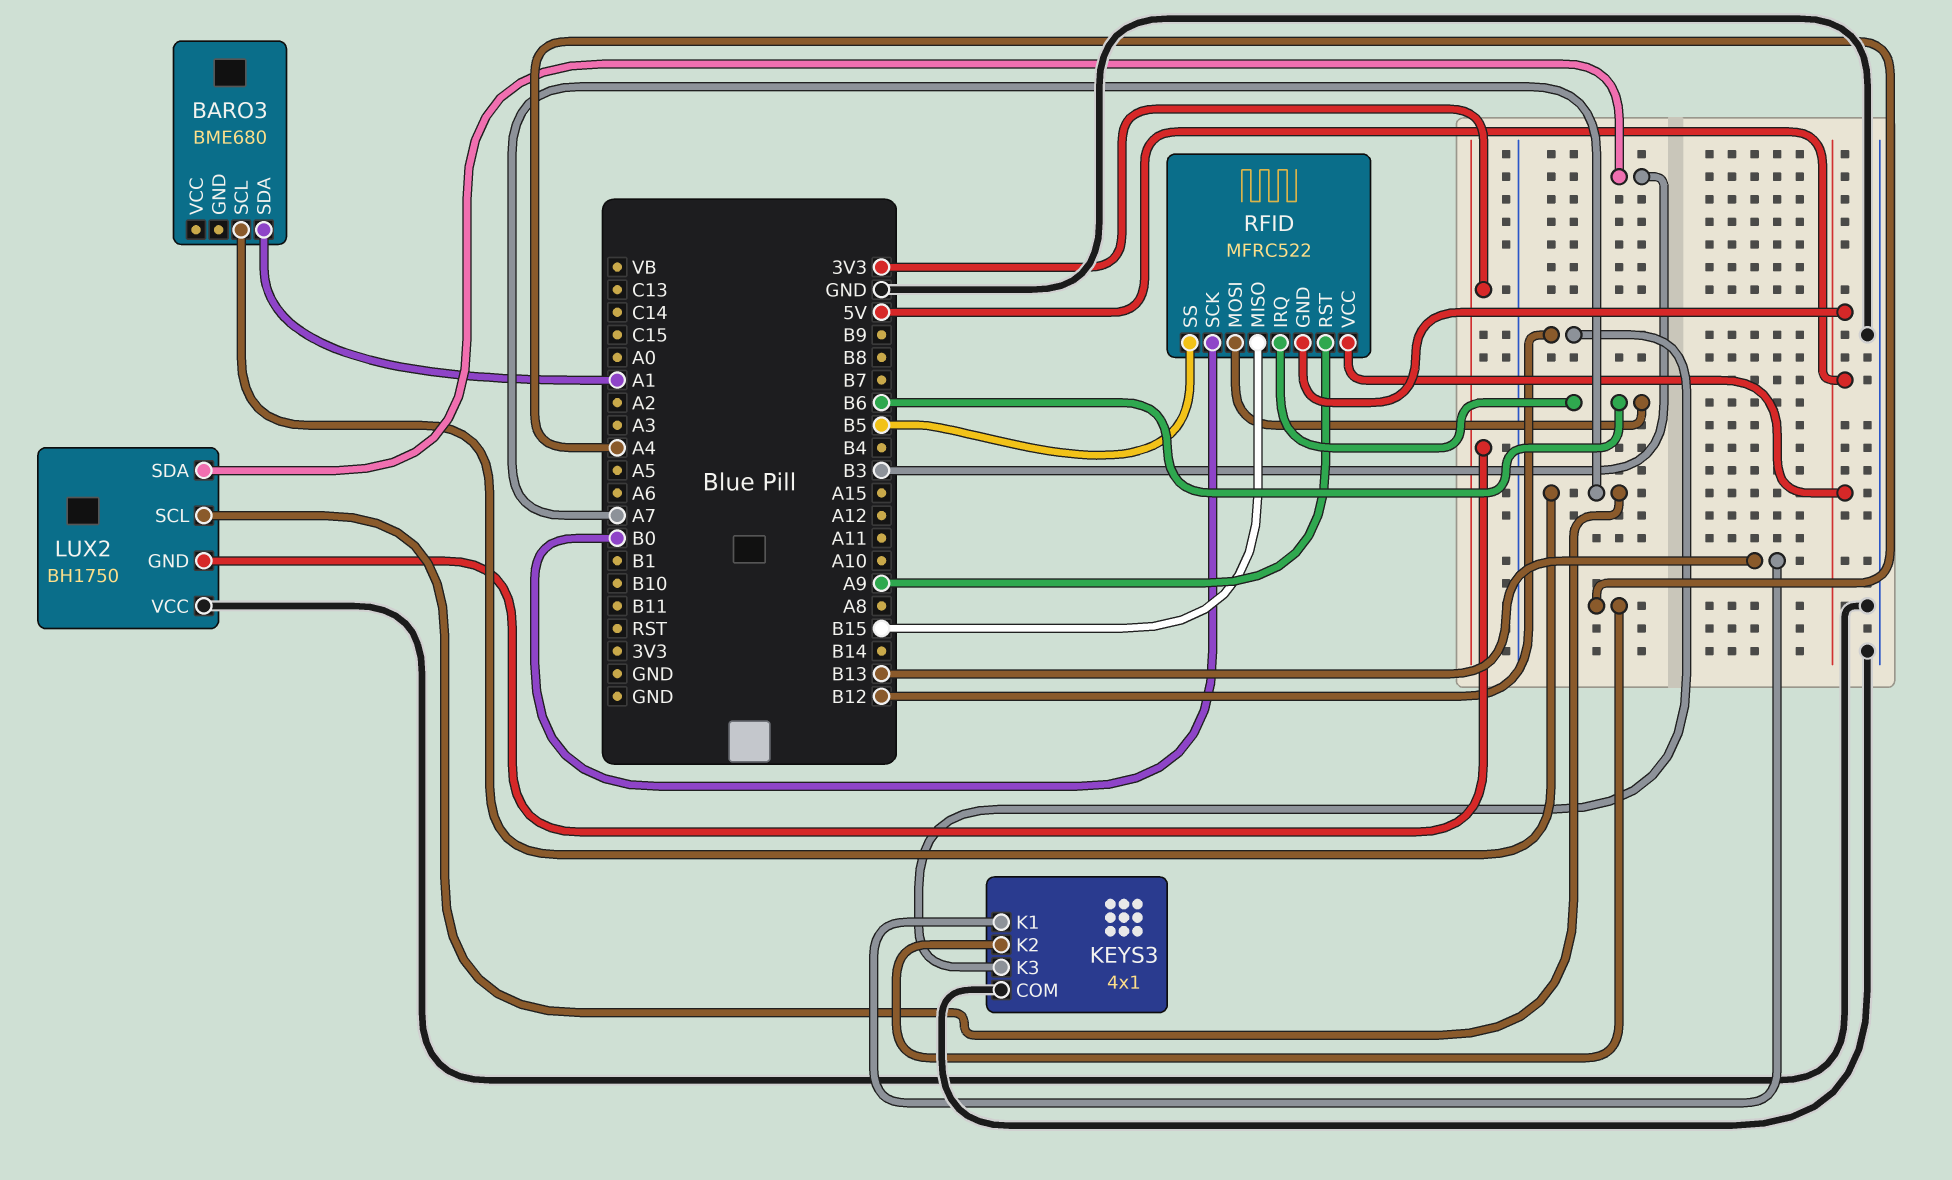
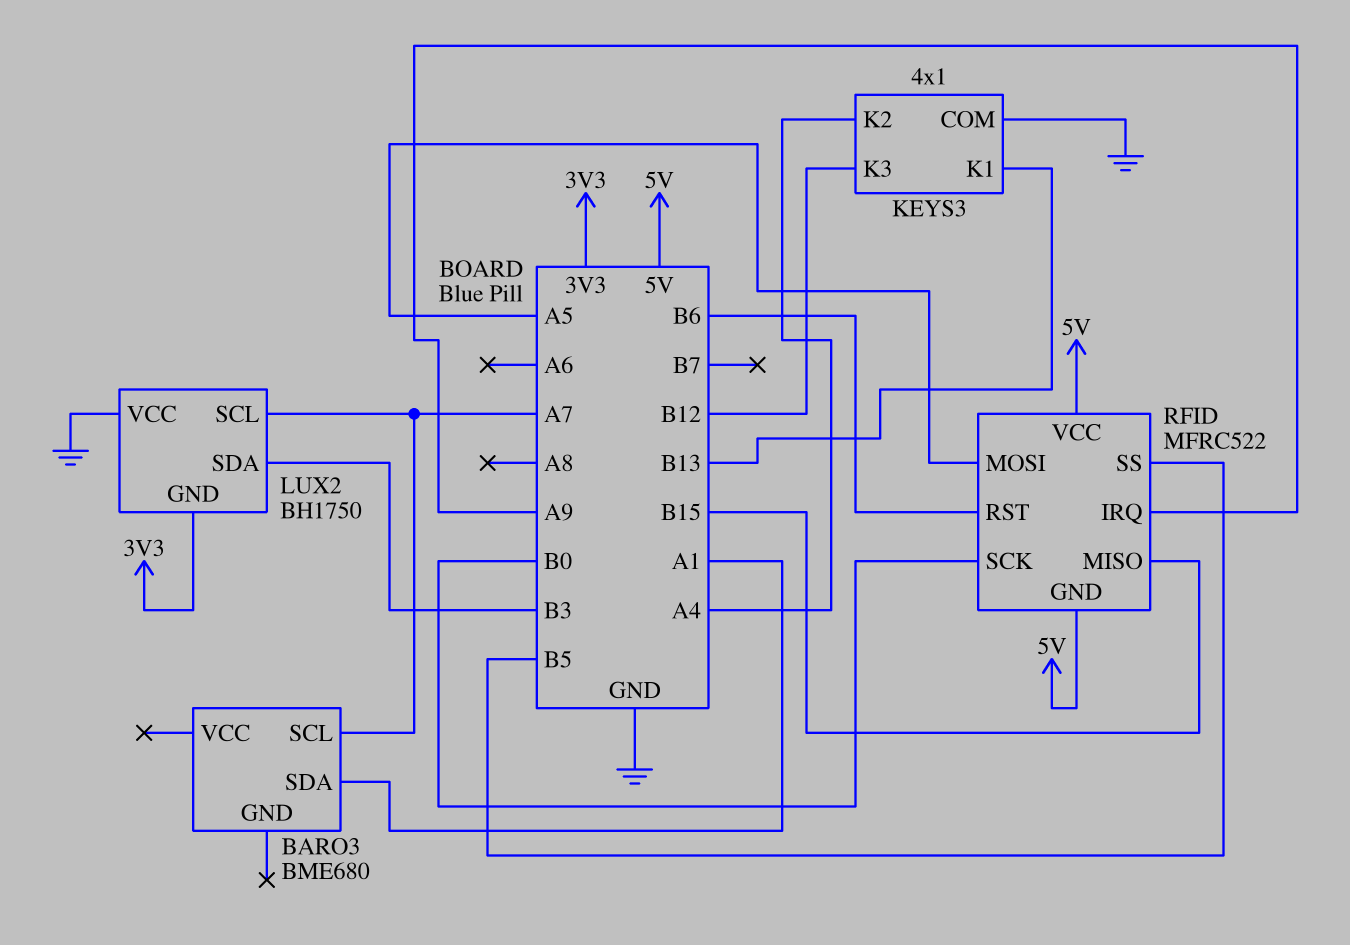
RFID pin IRQ: B6 -> A9
RFID pin MOSI: B6 -> A5
RFID pin RST: A9 -> B6

